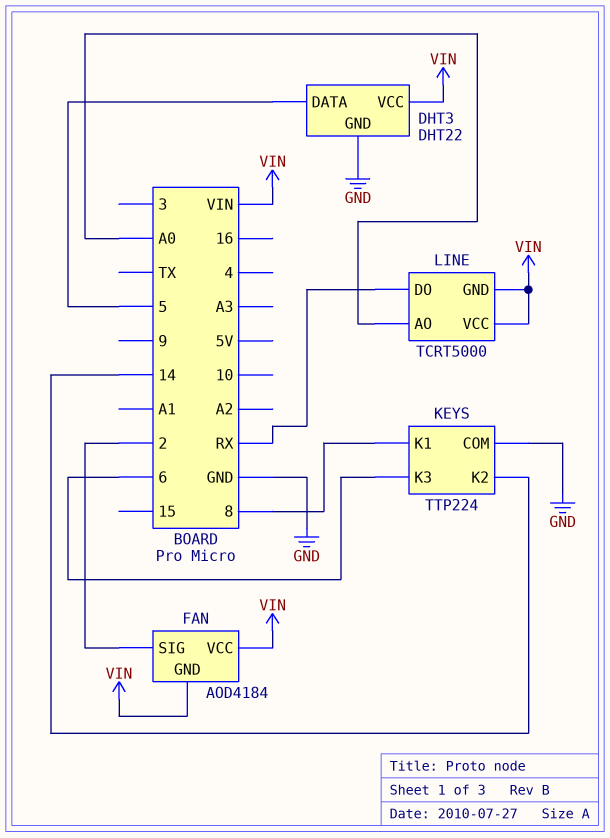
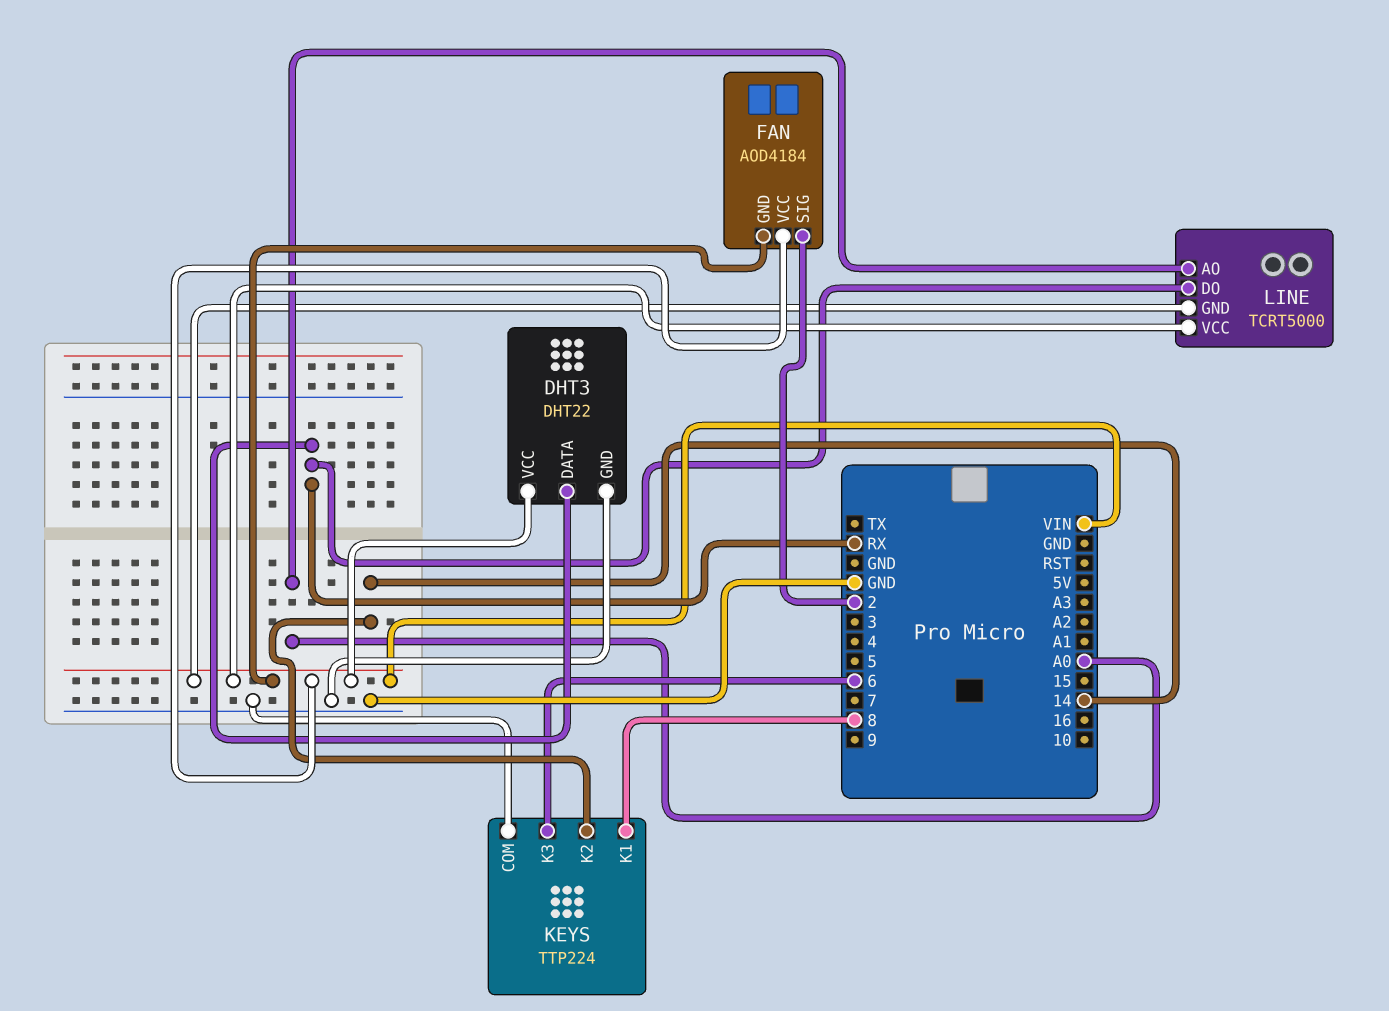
DHT3 pin DATA: 5 -> RX

